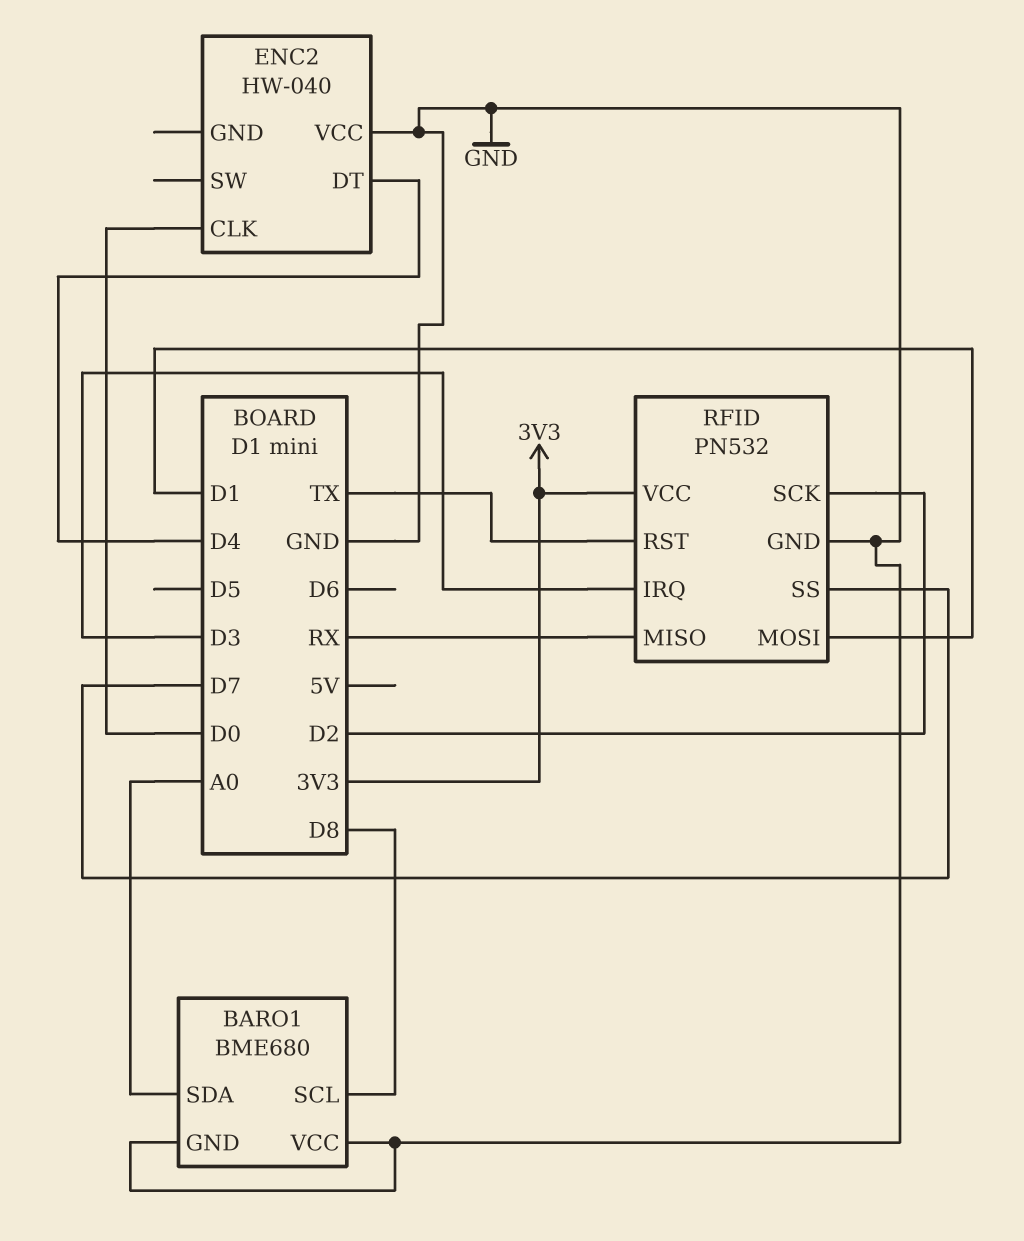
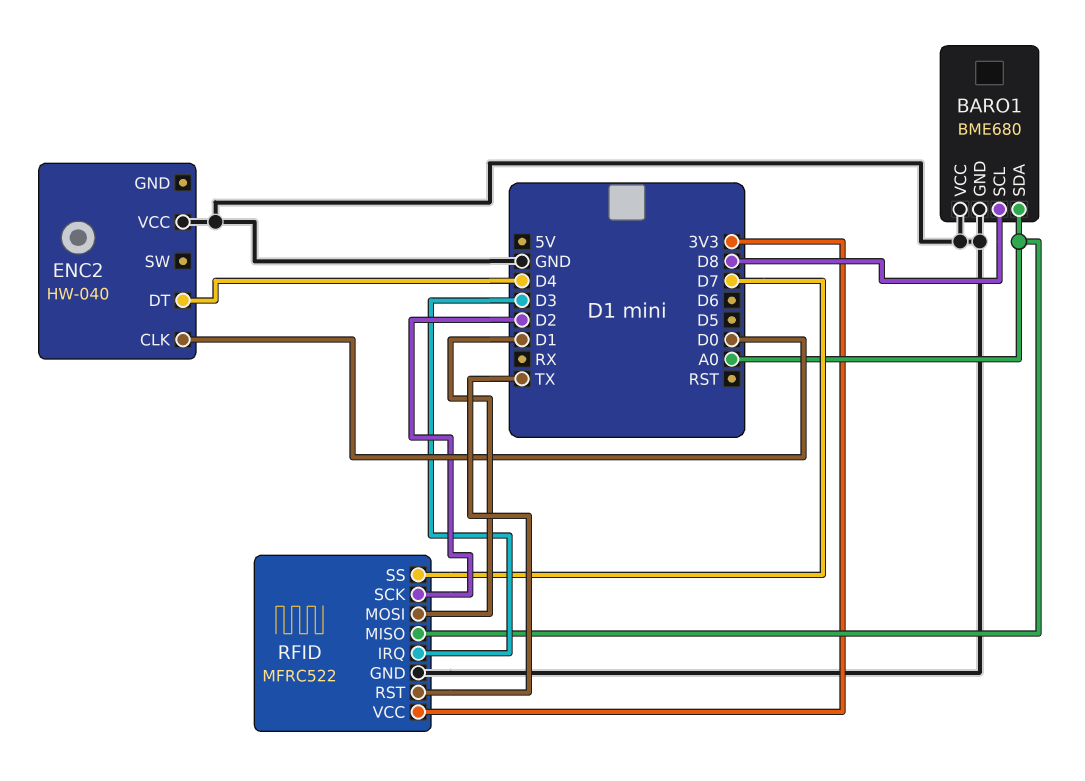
RFID: PN532 -> MFRC522
RFID pin MISO: RX -> A0

